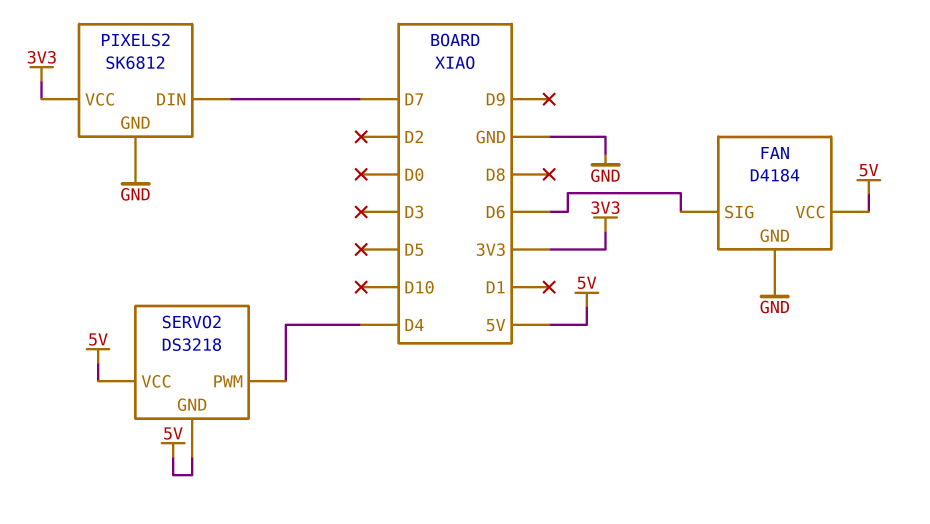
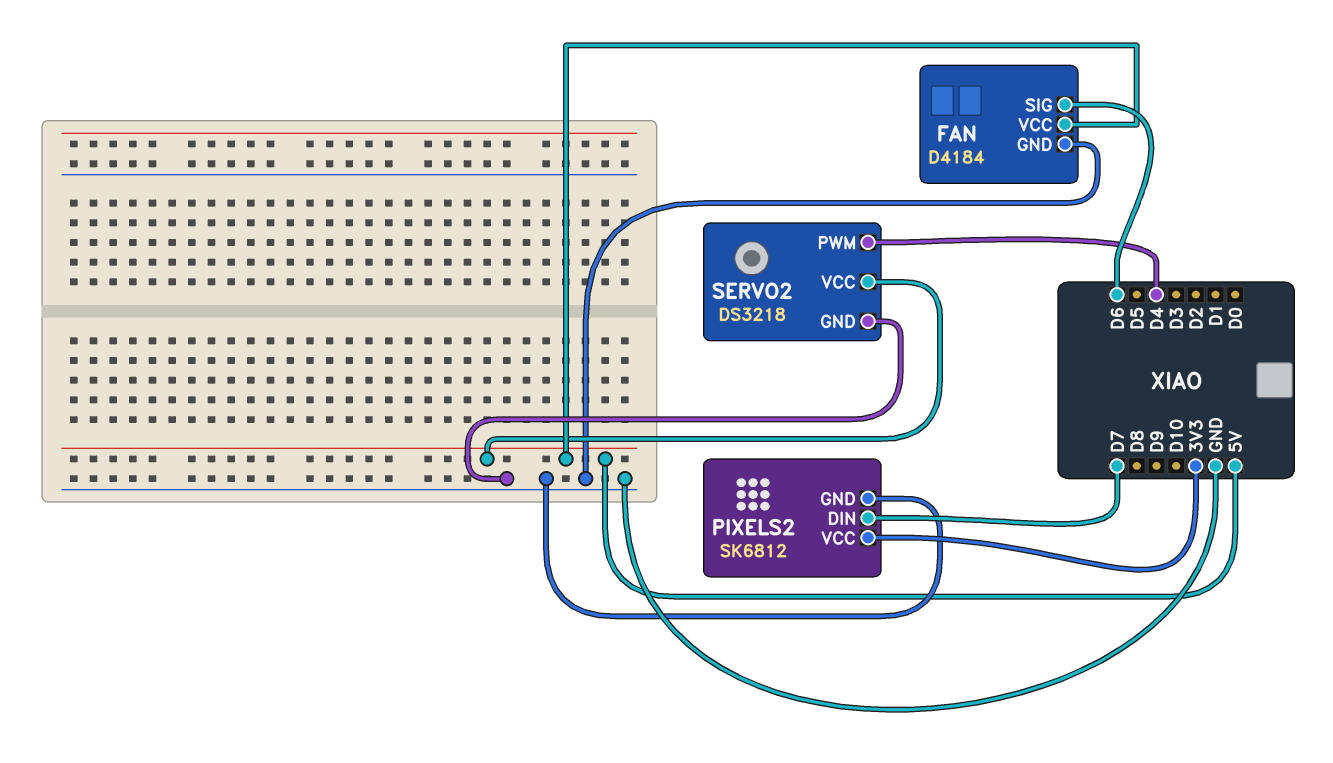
SERVO2 pin GND: 5V -> GND

